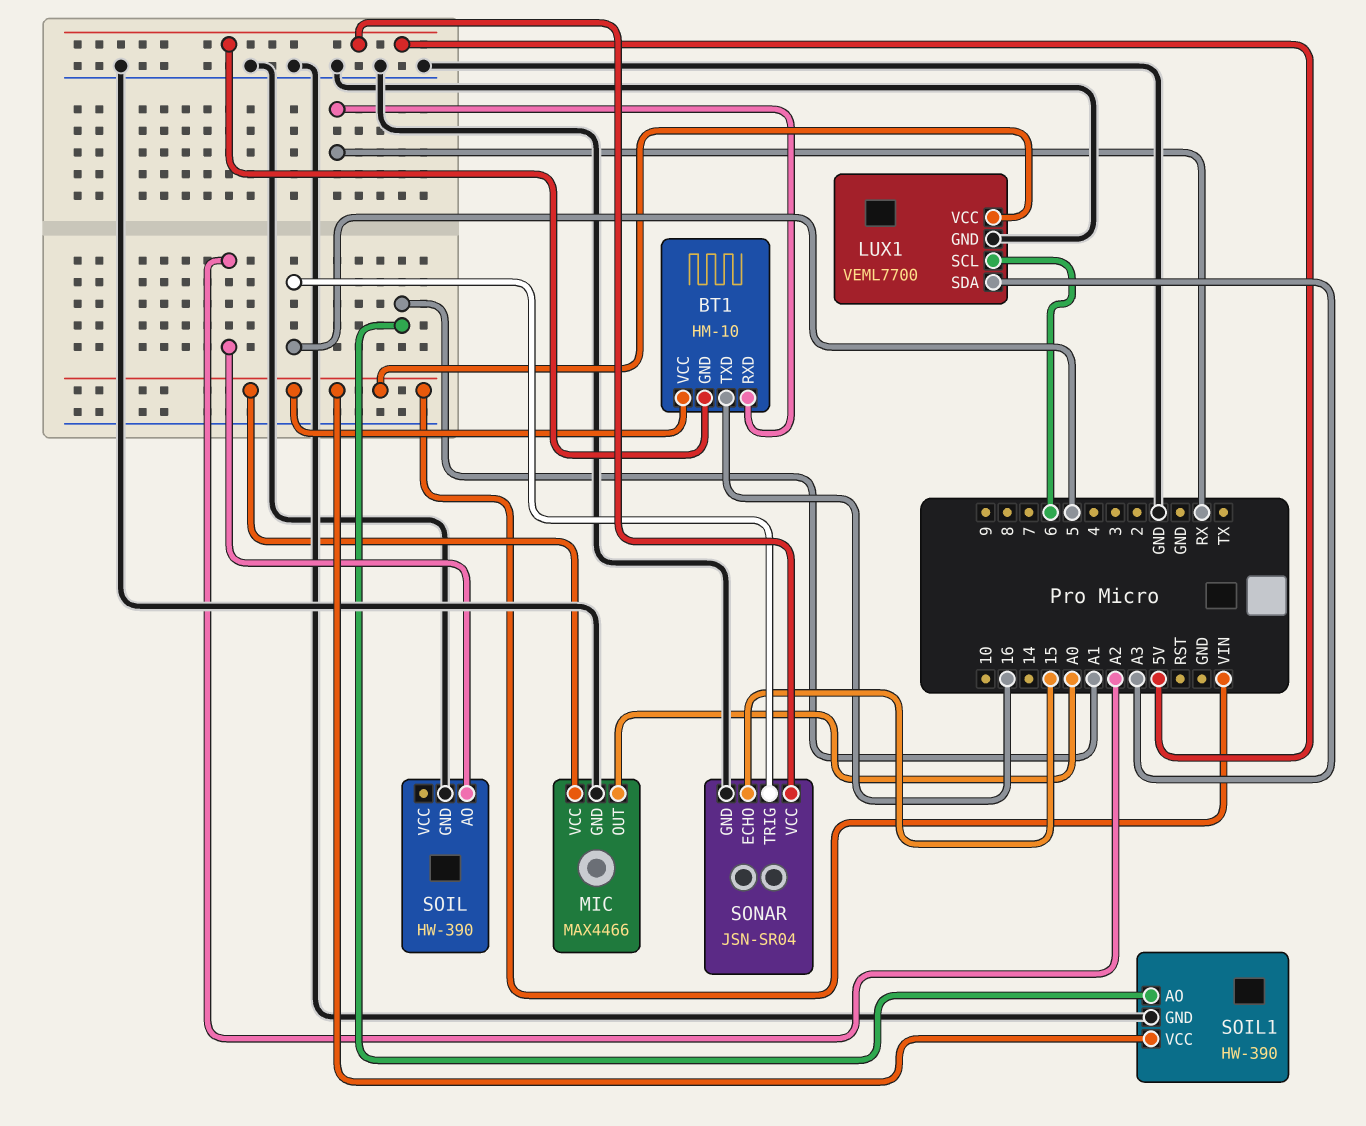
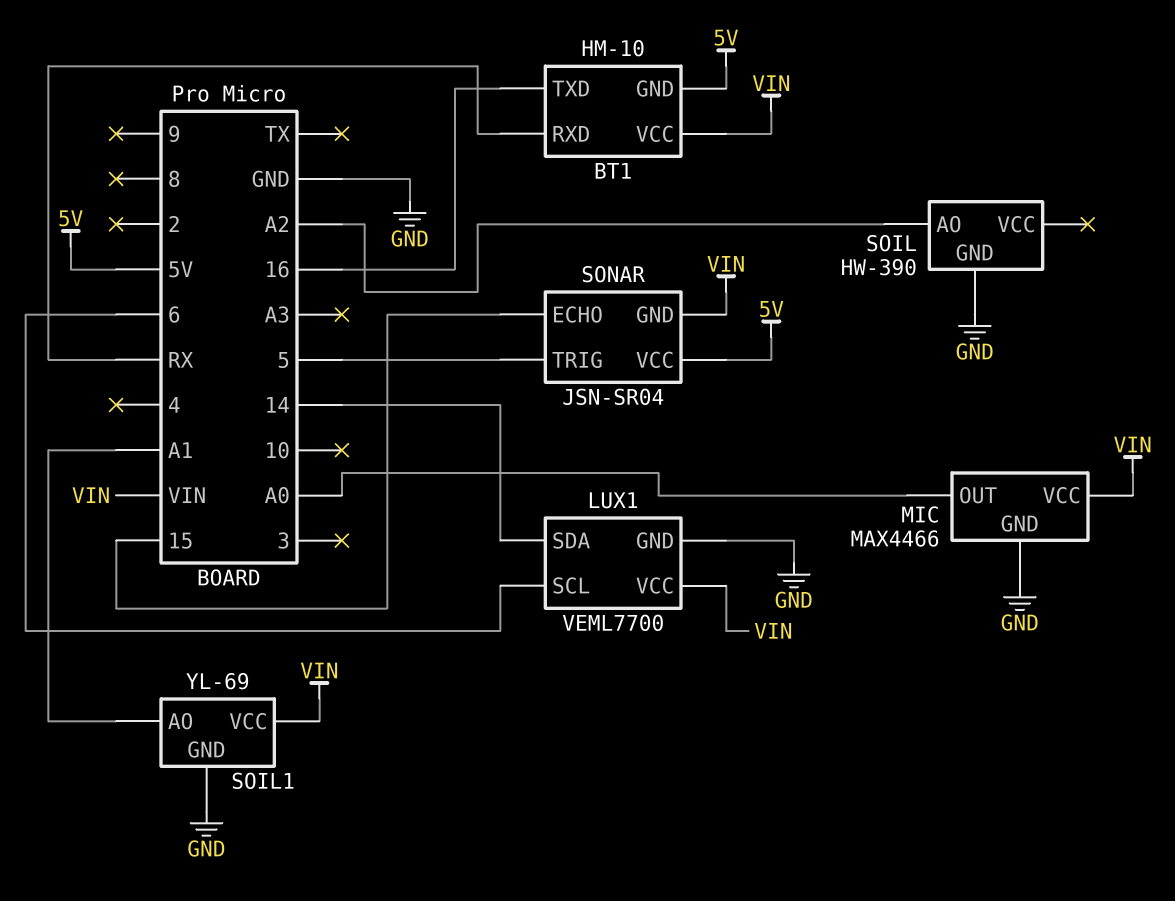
LUX1 pin SDA: A3 -> 14
SOIL1: HW-390 -> YL-69
SONAR pin GND: GND -> VIN

